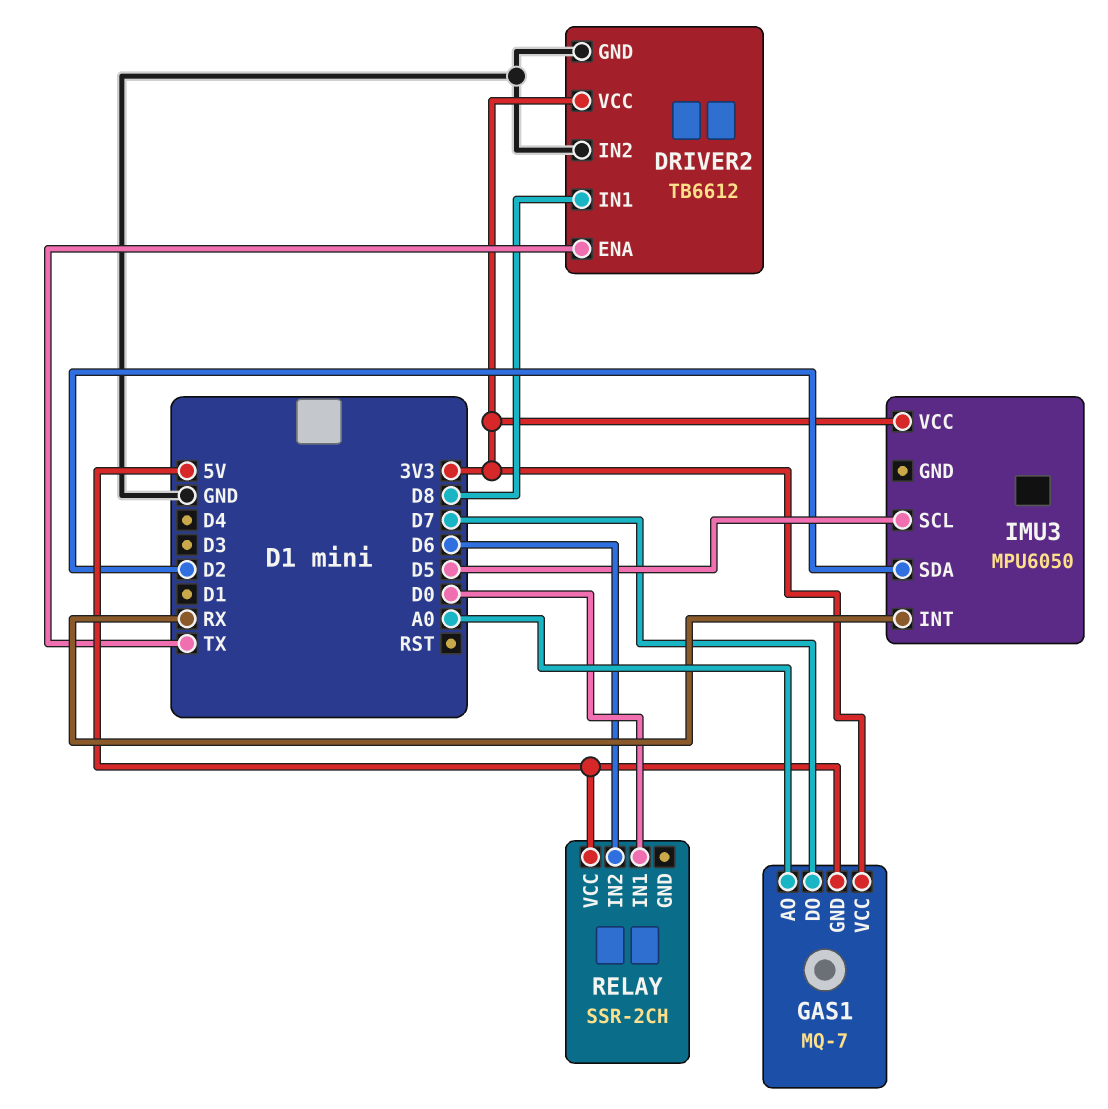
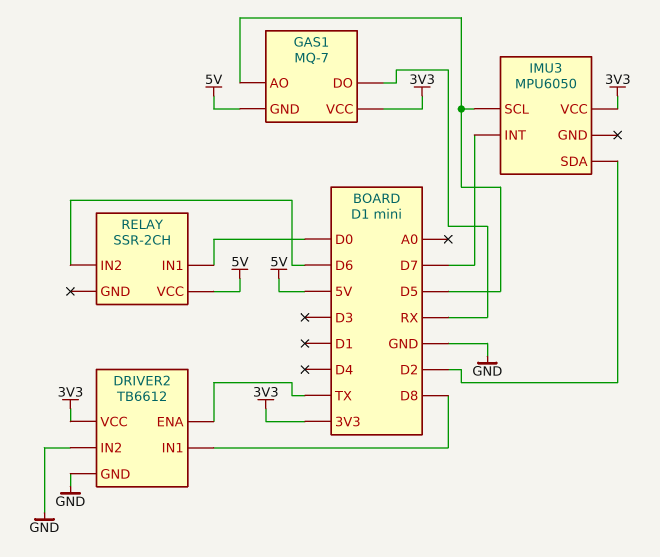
GAS1 pin AO: A0 -> D5
GAS1 pin DO: D7 -> RX
IMU3 pin INT: RX -> D7

